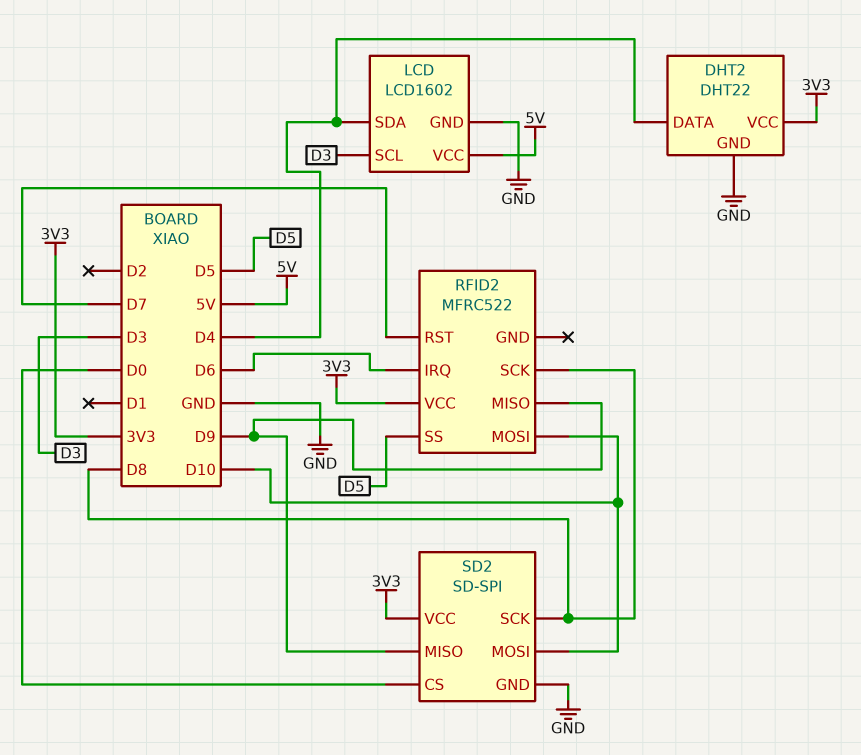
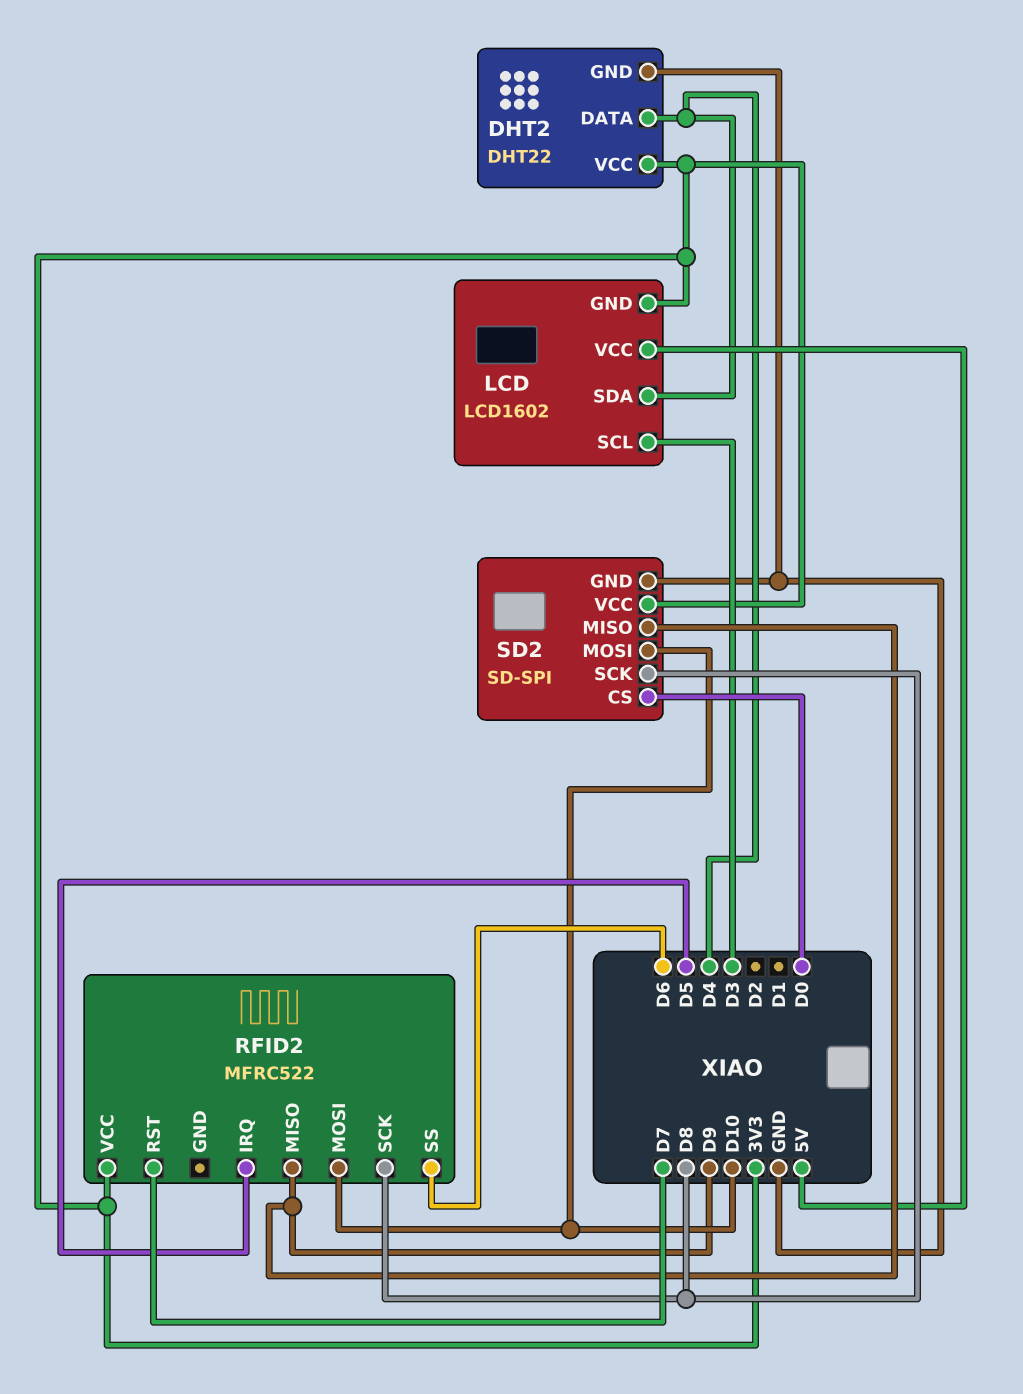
LCD pin GND: GND -> 3V3
RFID2 pin IRQ: D6 -> D5
RFID2 pin SS: D5 -> D6

